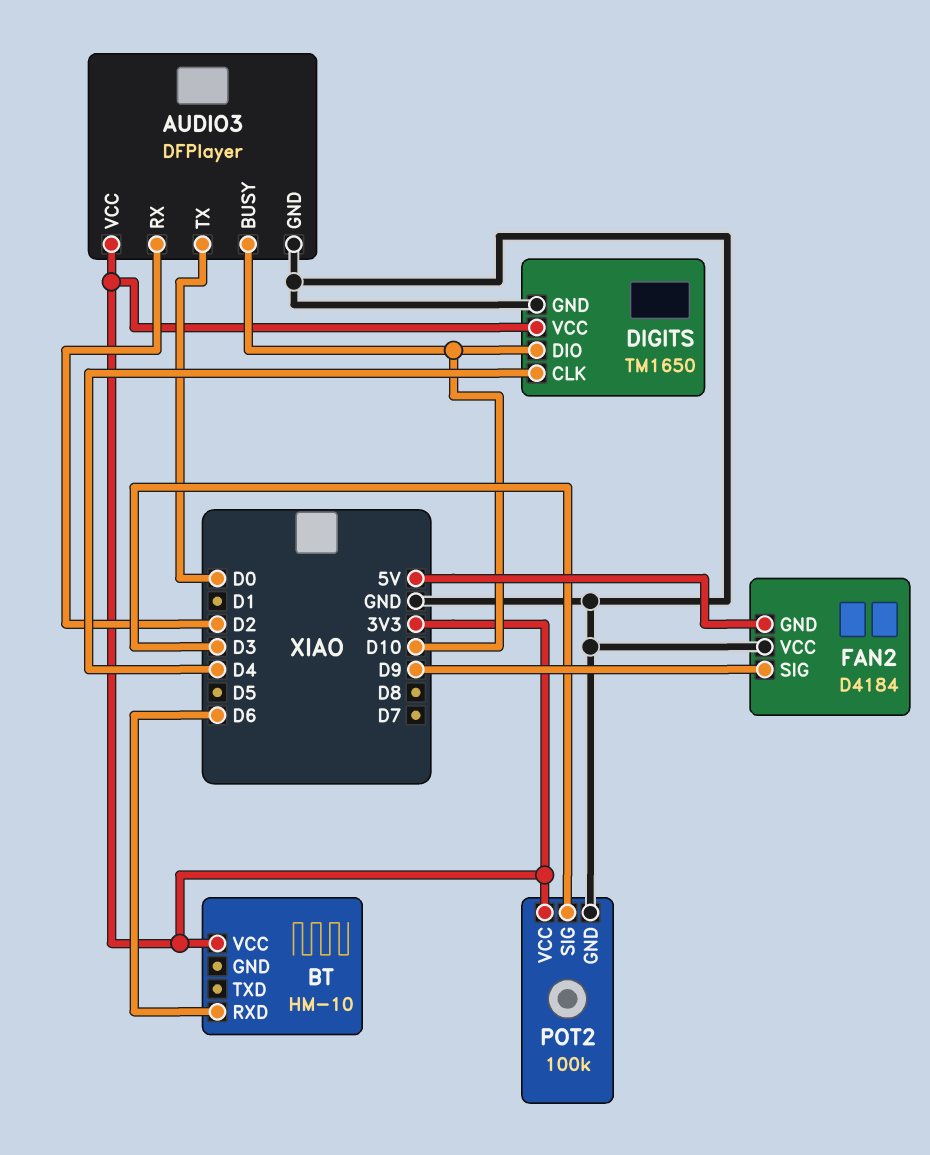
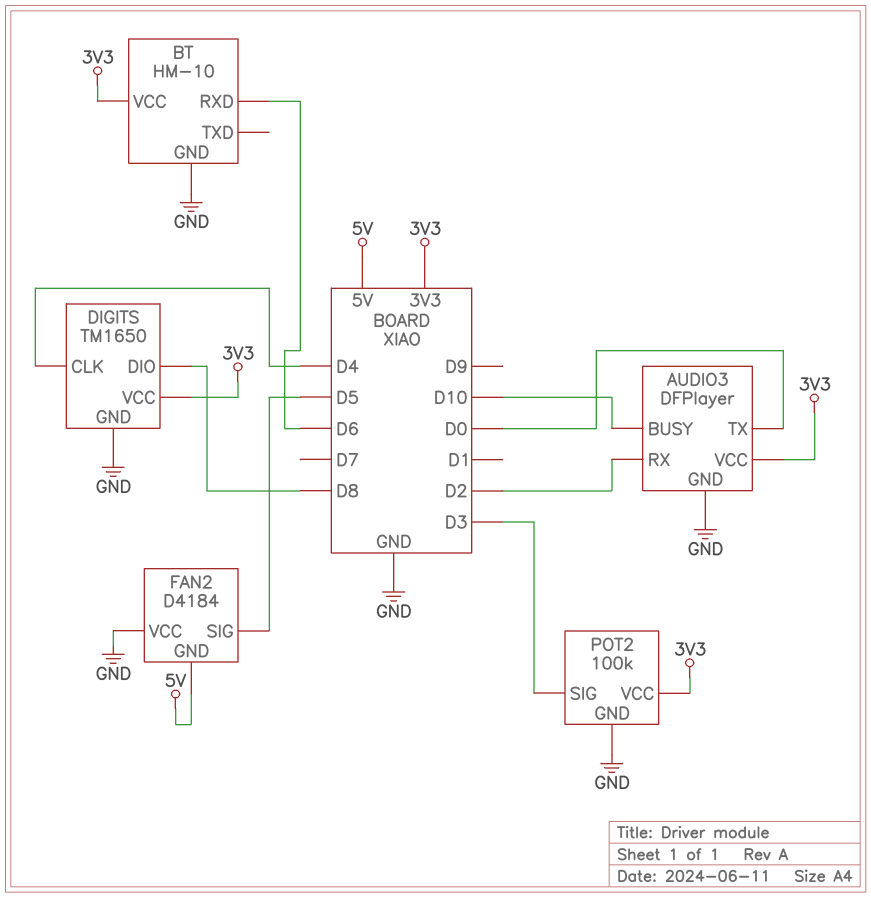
BT pin GND: none -> GND
DIGITS pin DIO: D10 -> D8
FAN2 pin SIG: D9 -> D5

